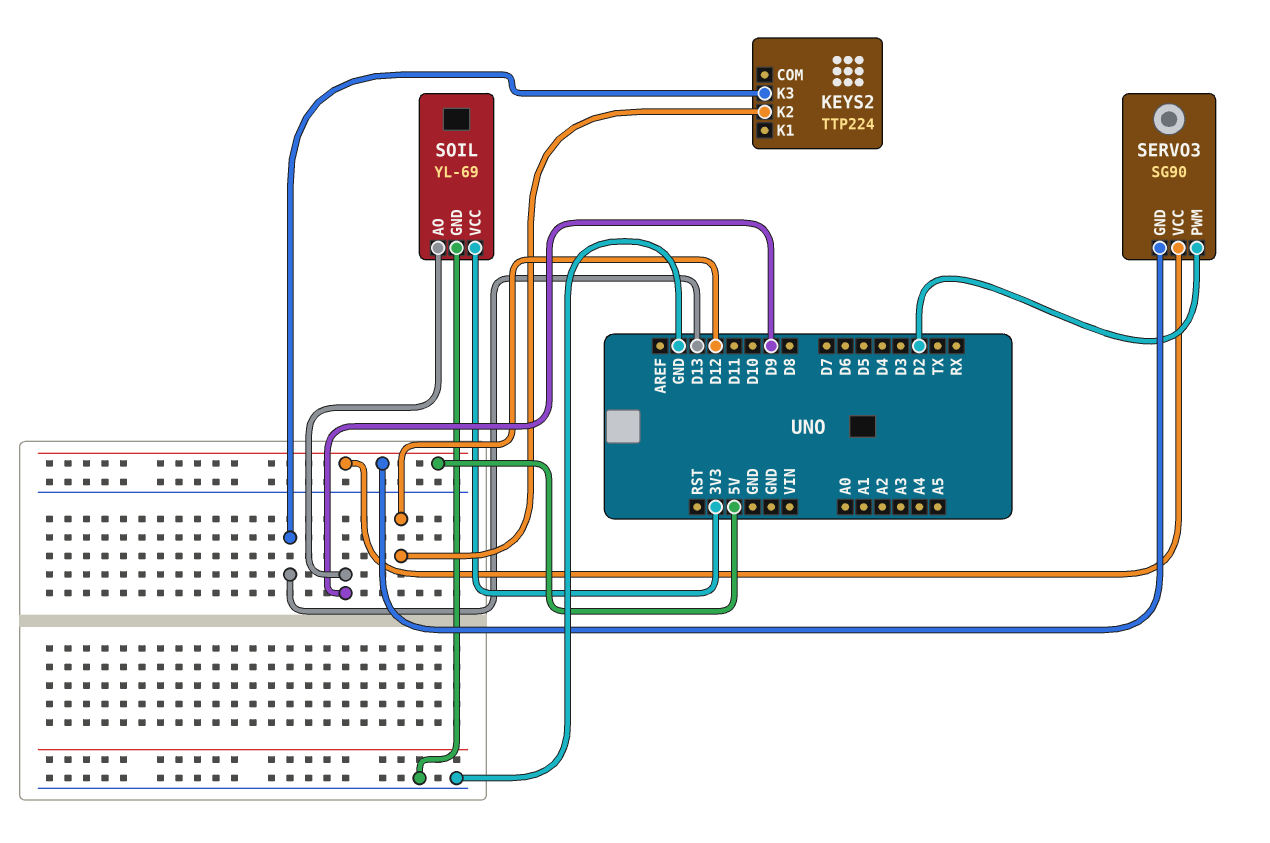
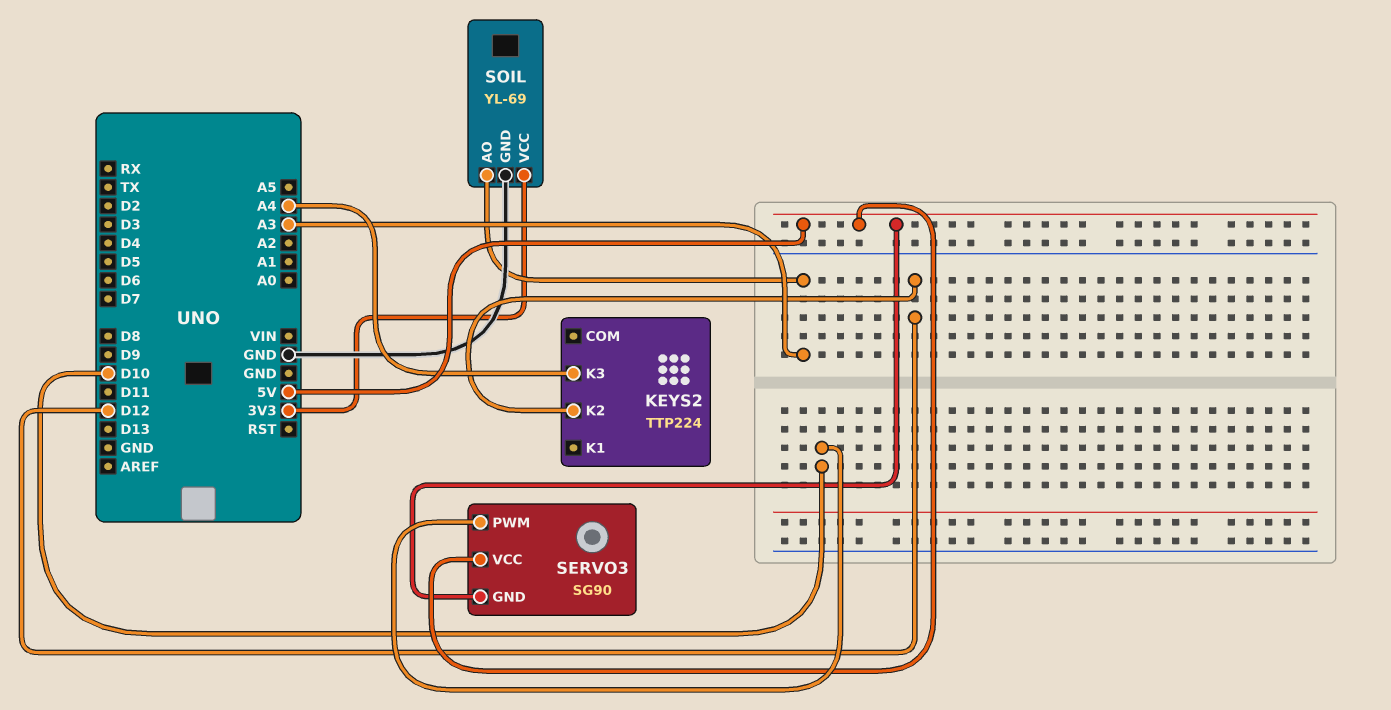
KEYS2 pin K3: D13 -> A4
SERVO3 pin PWM: D2 -> D10
SOIL pin AO: D9 -> A3

